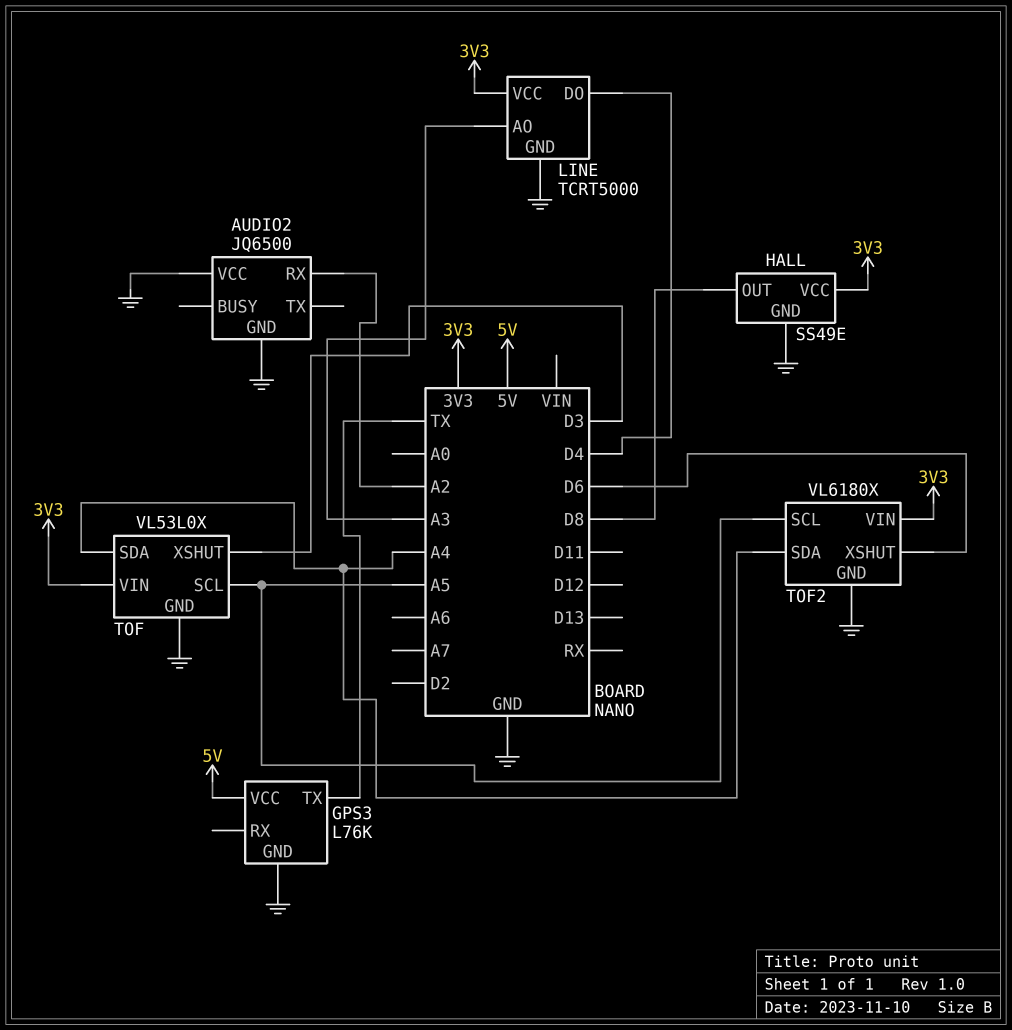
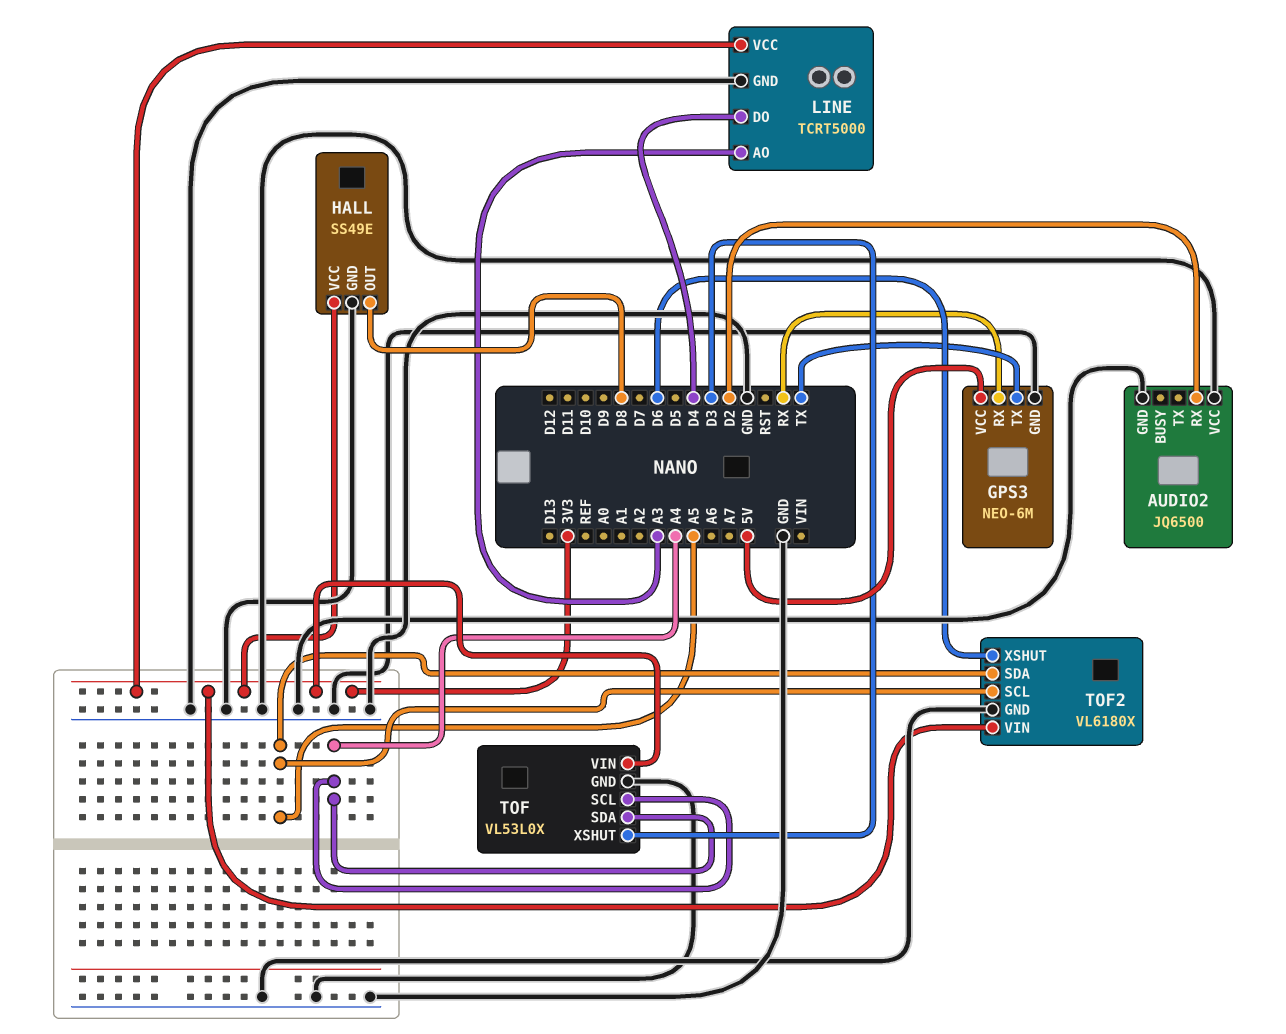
AUDIO2 pin RX: A2 -> D2
GPS3: L76K -> NEO-6M
GPS3 pin RX: none -> RX
TOF pin SCL: A5 -> A4
TOF2 pin SDA: A4 -> A5

